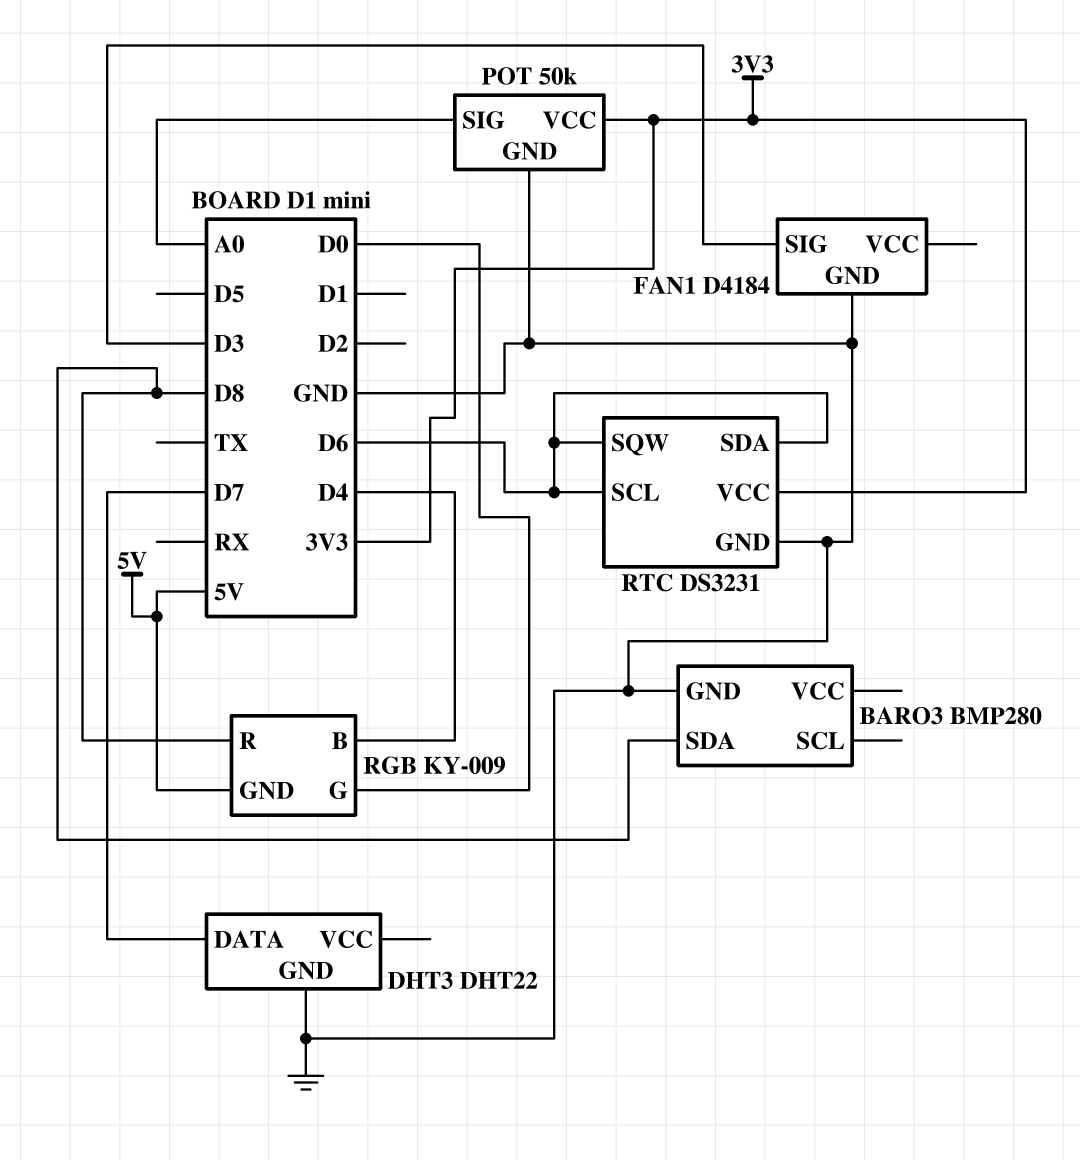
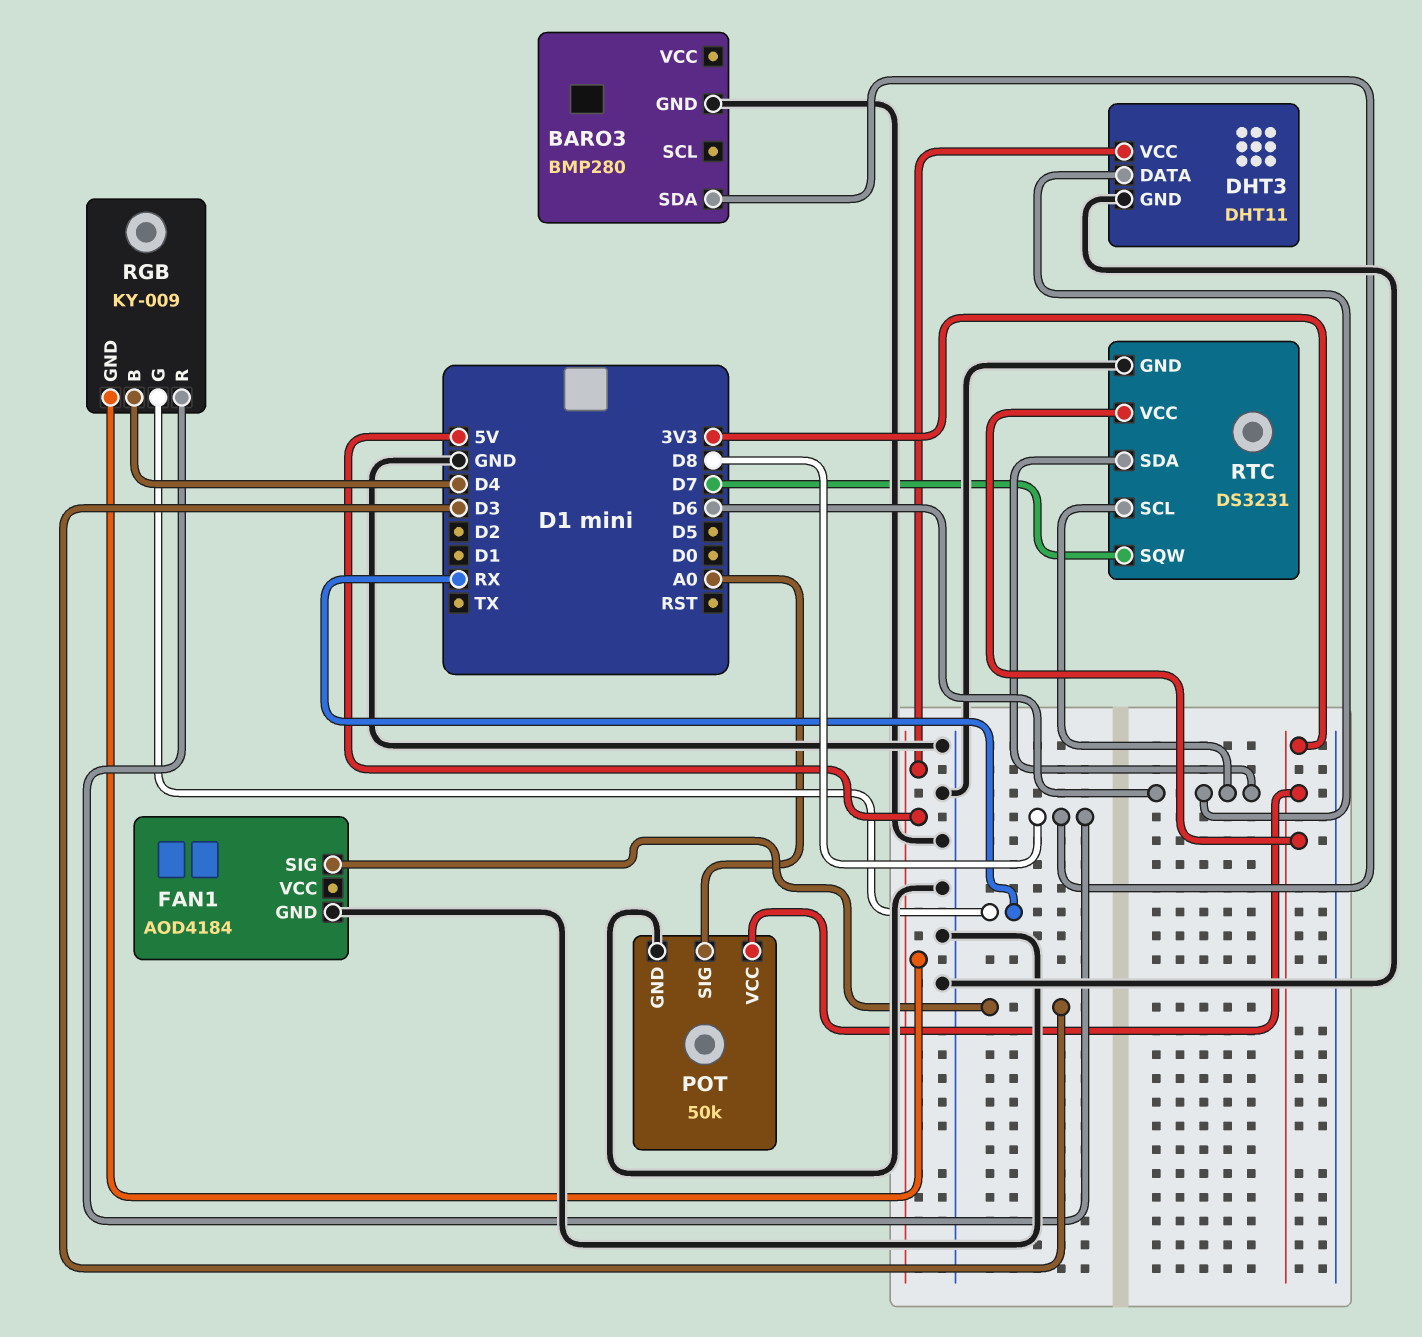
DHT3: DHT22 -> DHT11
DHT3 pin DATA: D7 -> D6
DHT3 pin VCC: none -> 5V
FAN1: D4184 -> AOD4184
RGB pin G: D0 -> RX
RTC pin SQW: D6 -> D7

